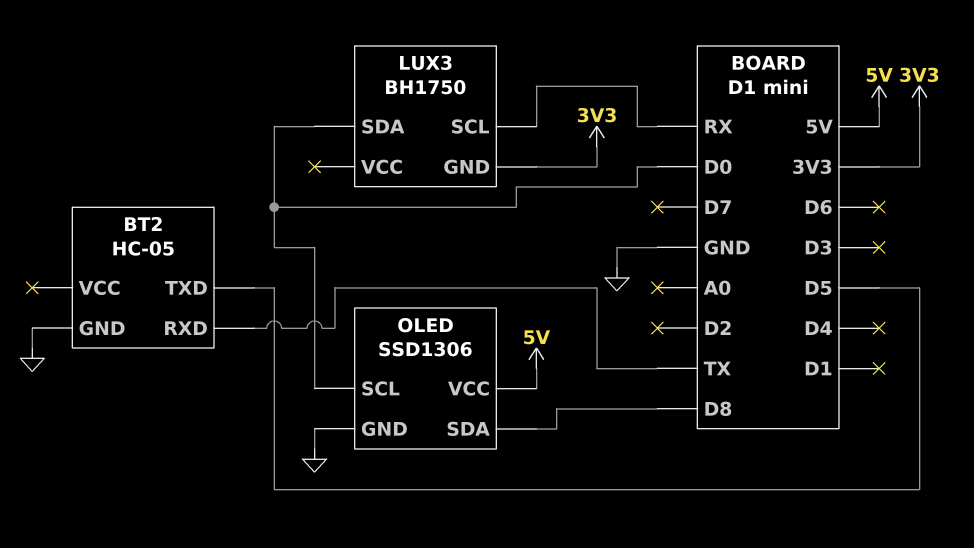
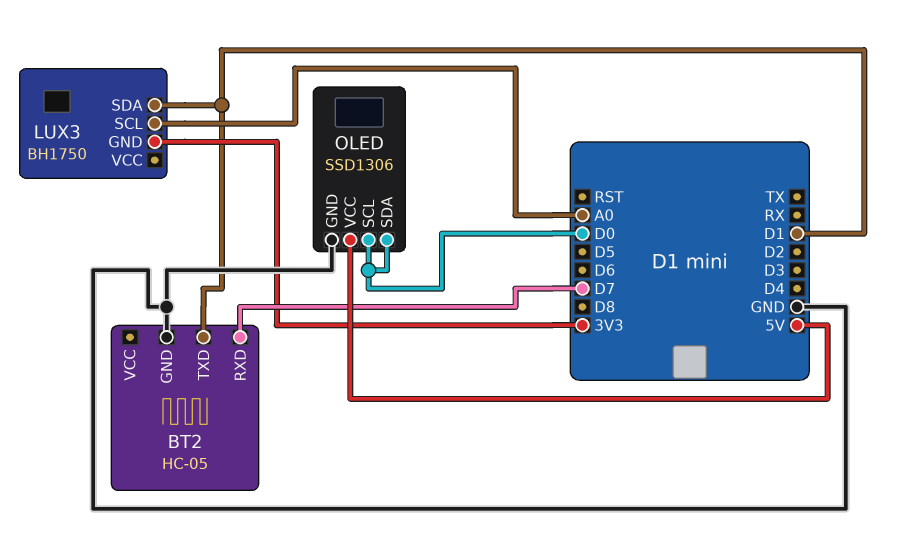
BT2 pin RXD: TX -> D7
BT2 pin TXD: D5 -> D1
LUX3 pin SCL: RX -> A0
LUX3 pin SDA: D0 -> D1
OLED pin SDA: D8 -> D0

